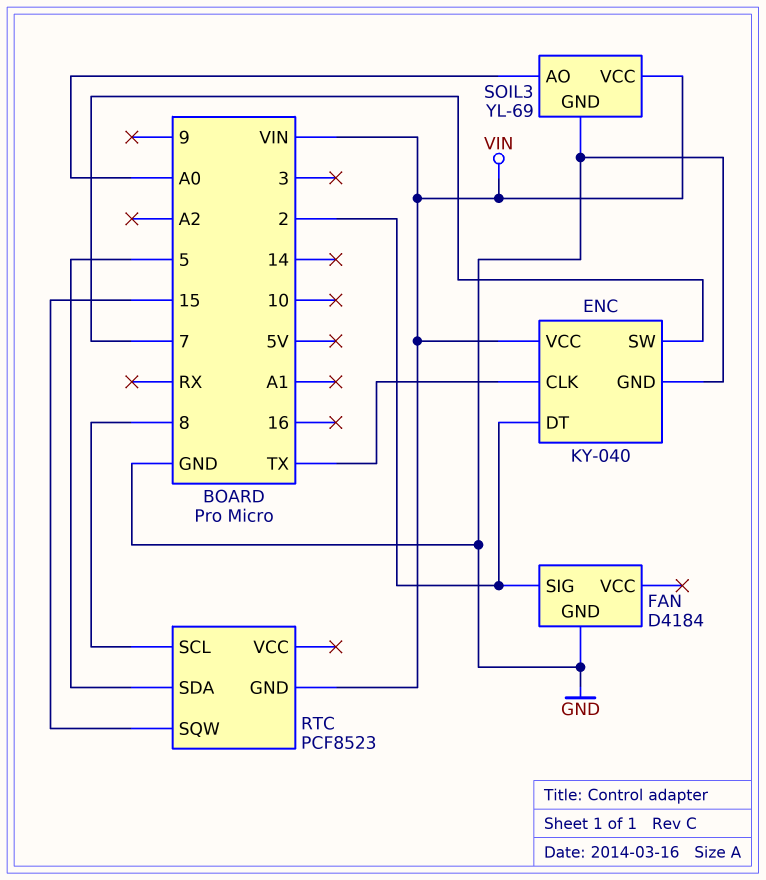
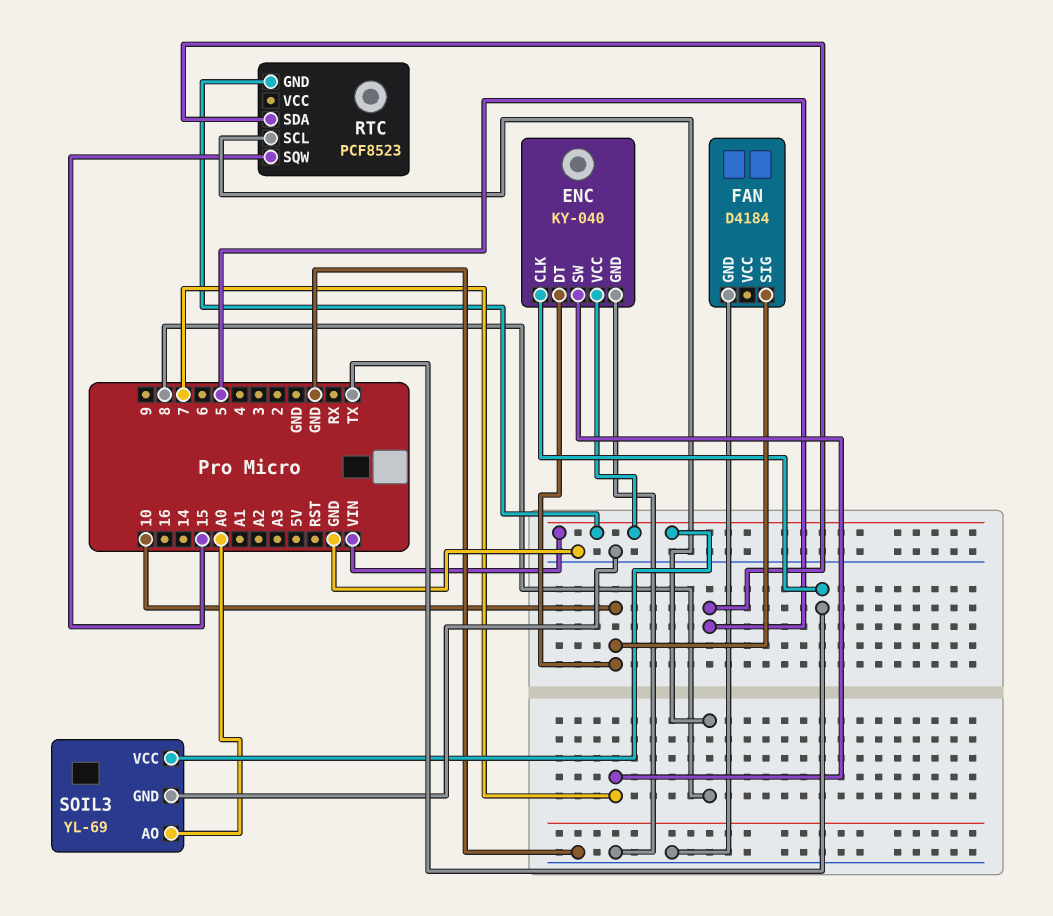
ENC pin DT: 2 -> 10
FAN pin SIG: 2 -> 10

